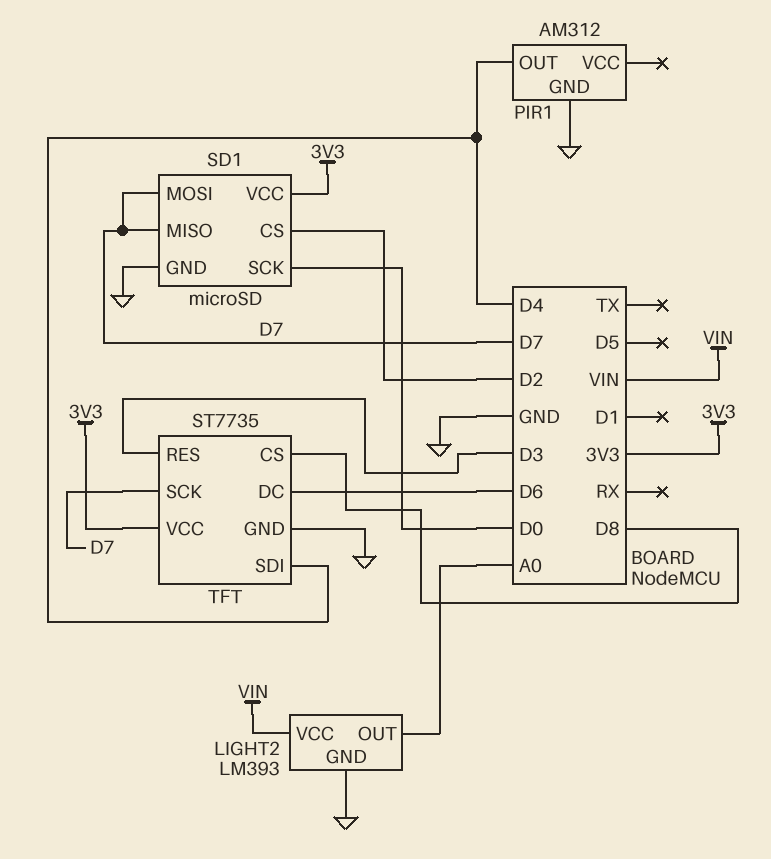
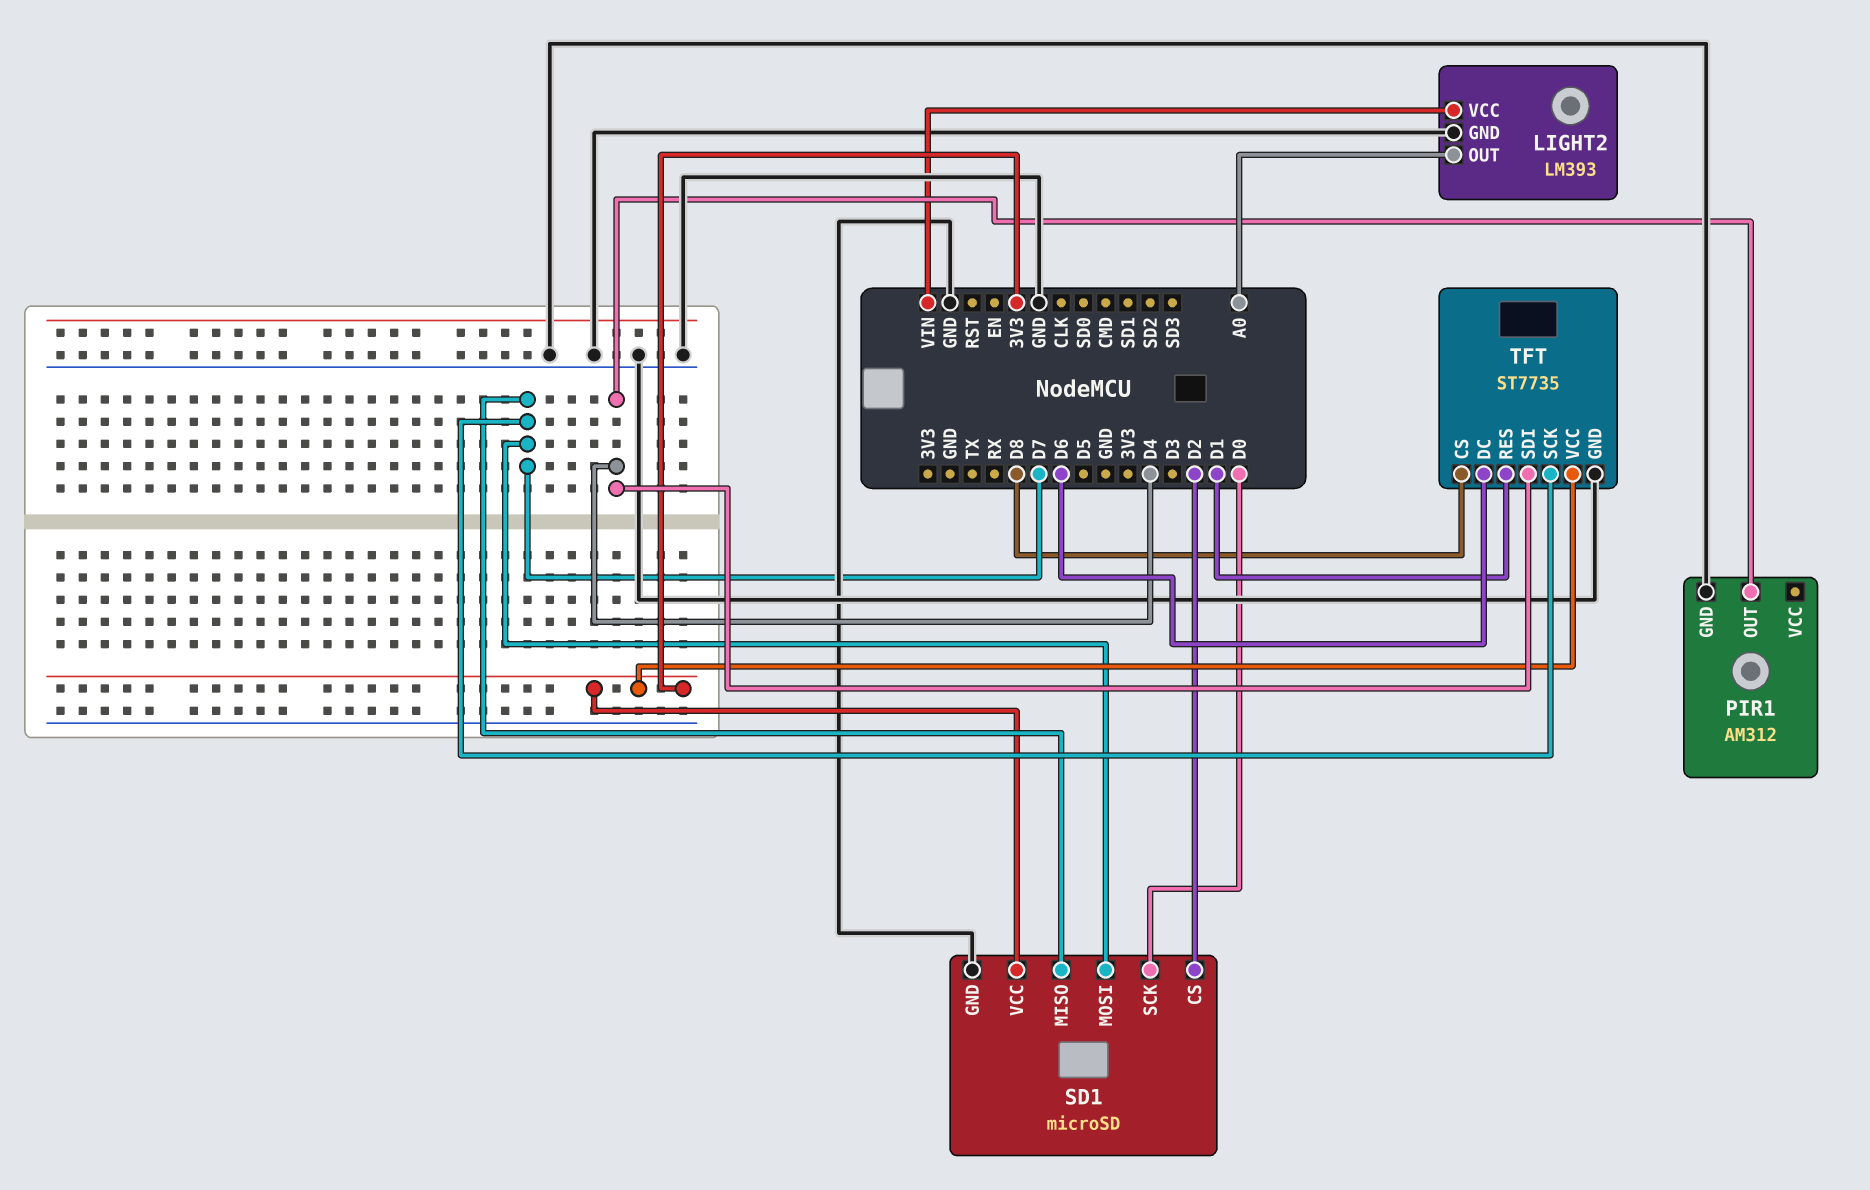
TFT pin RES: D3 -> D1

